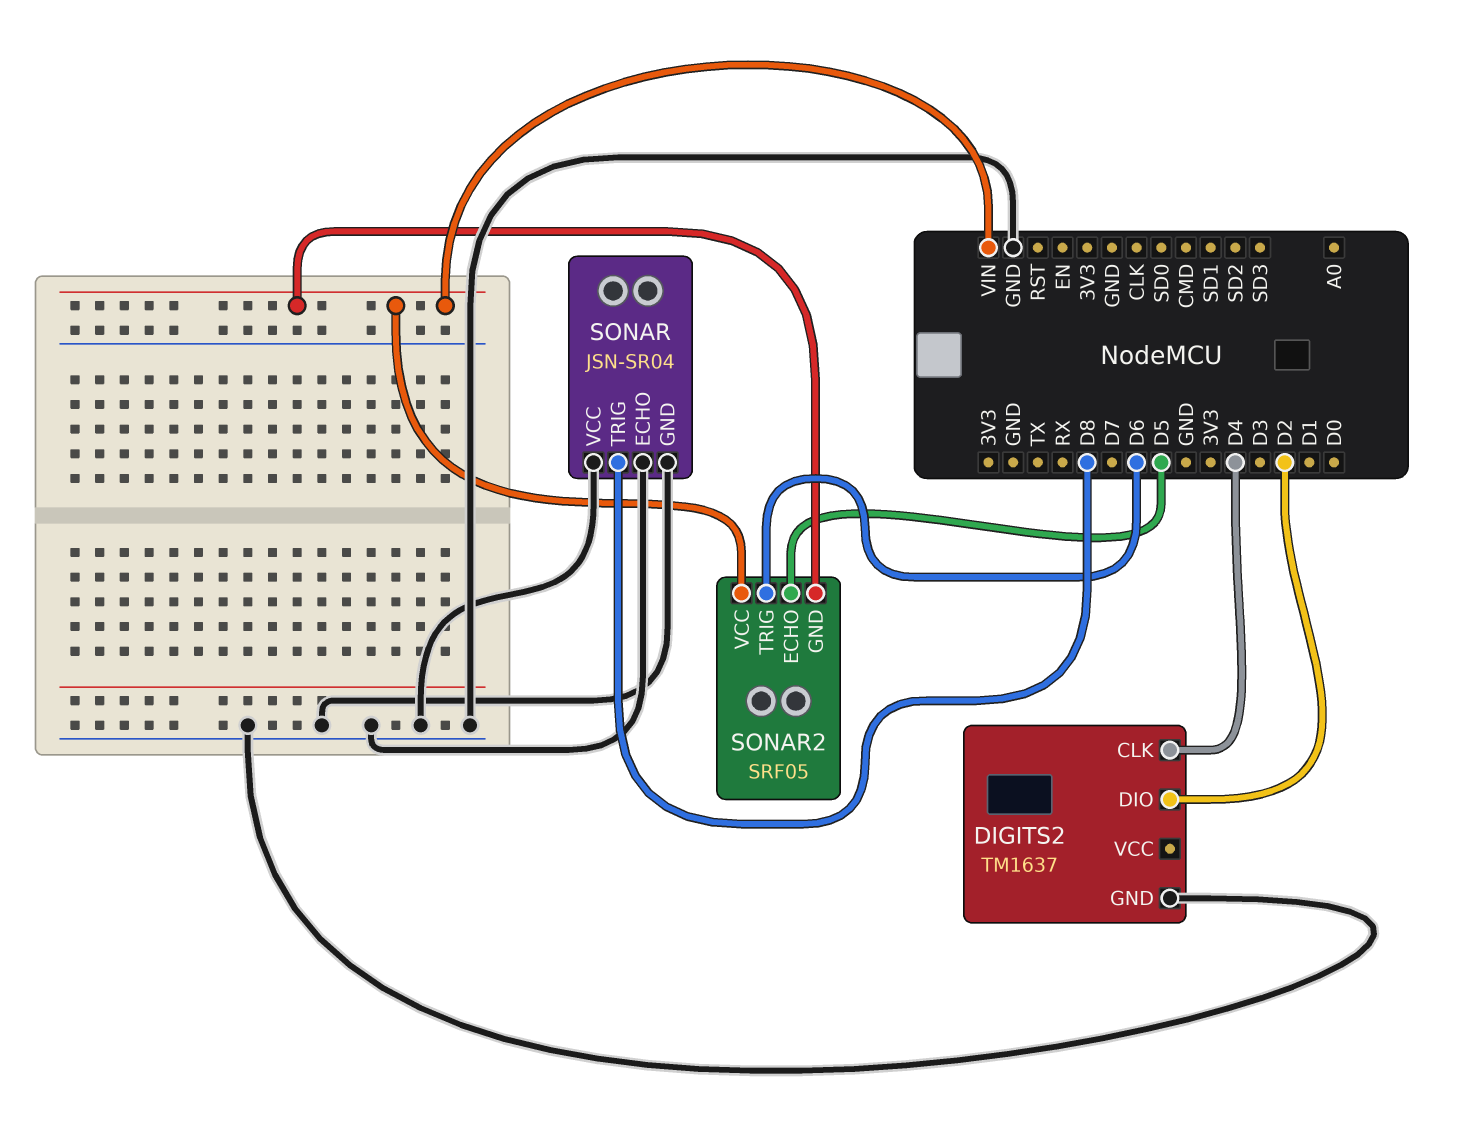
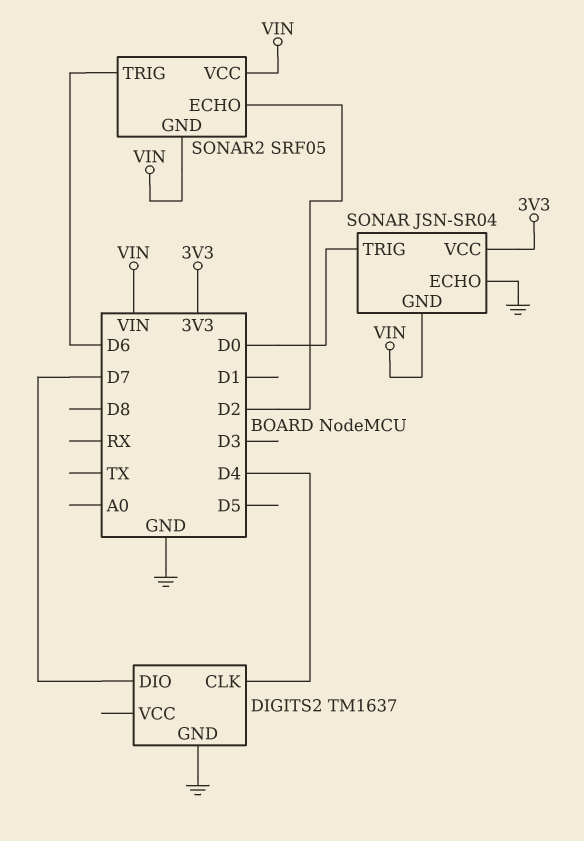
DIGITS2 pin DIO: D2 -> D7
SONAR pin GND: GND -> VIN
SONAR pin TRIG: D8 -> D0
SONAR pin VCC: GND -> 3V3
SONAR2 pin ECHO: D5 -> D2

